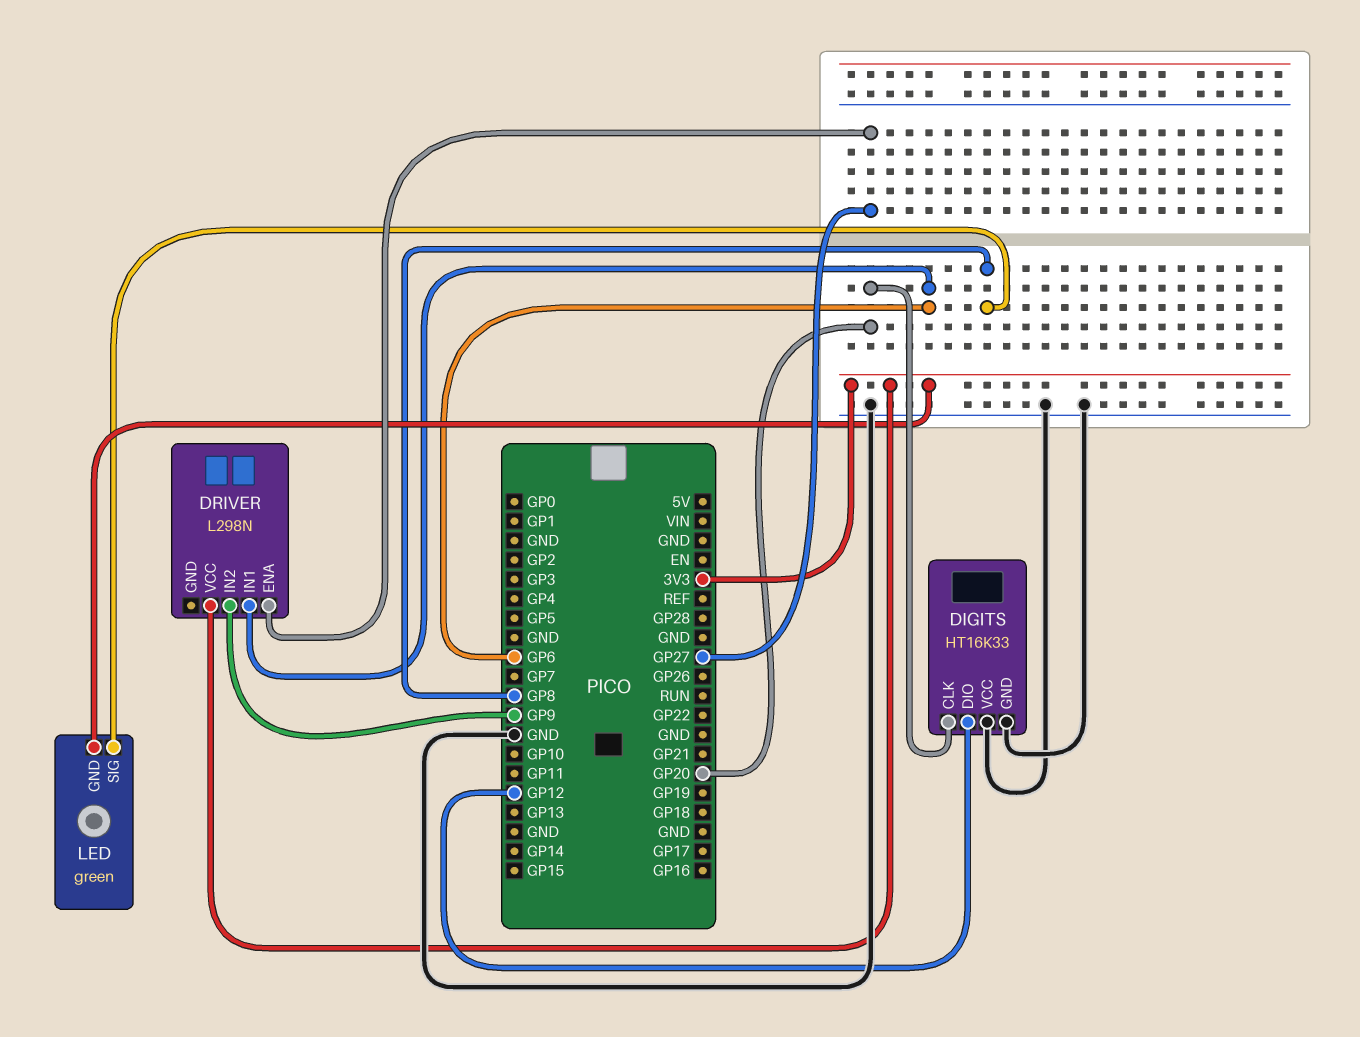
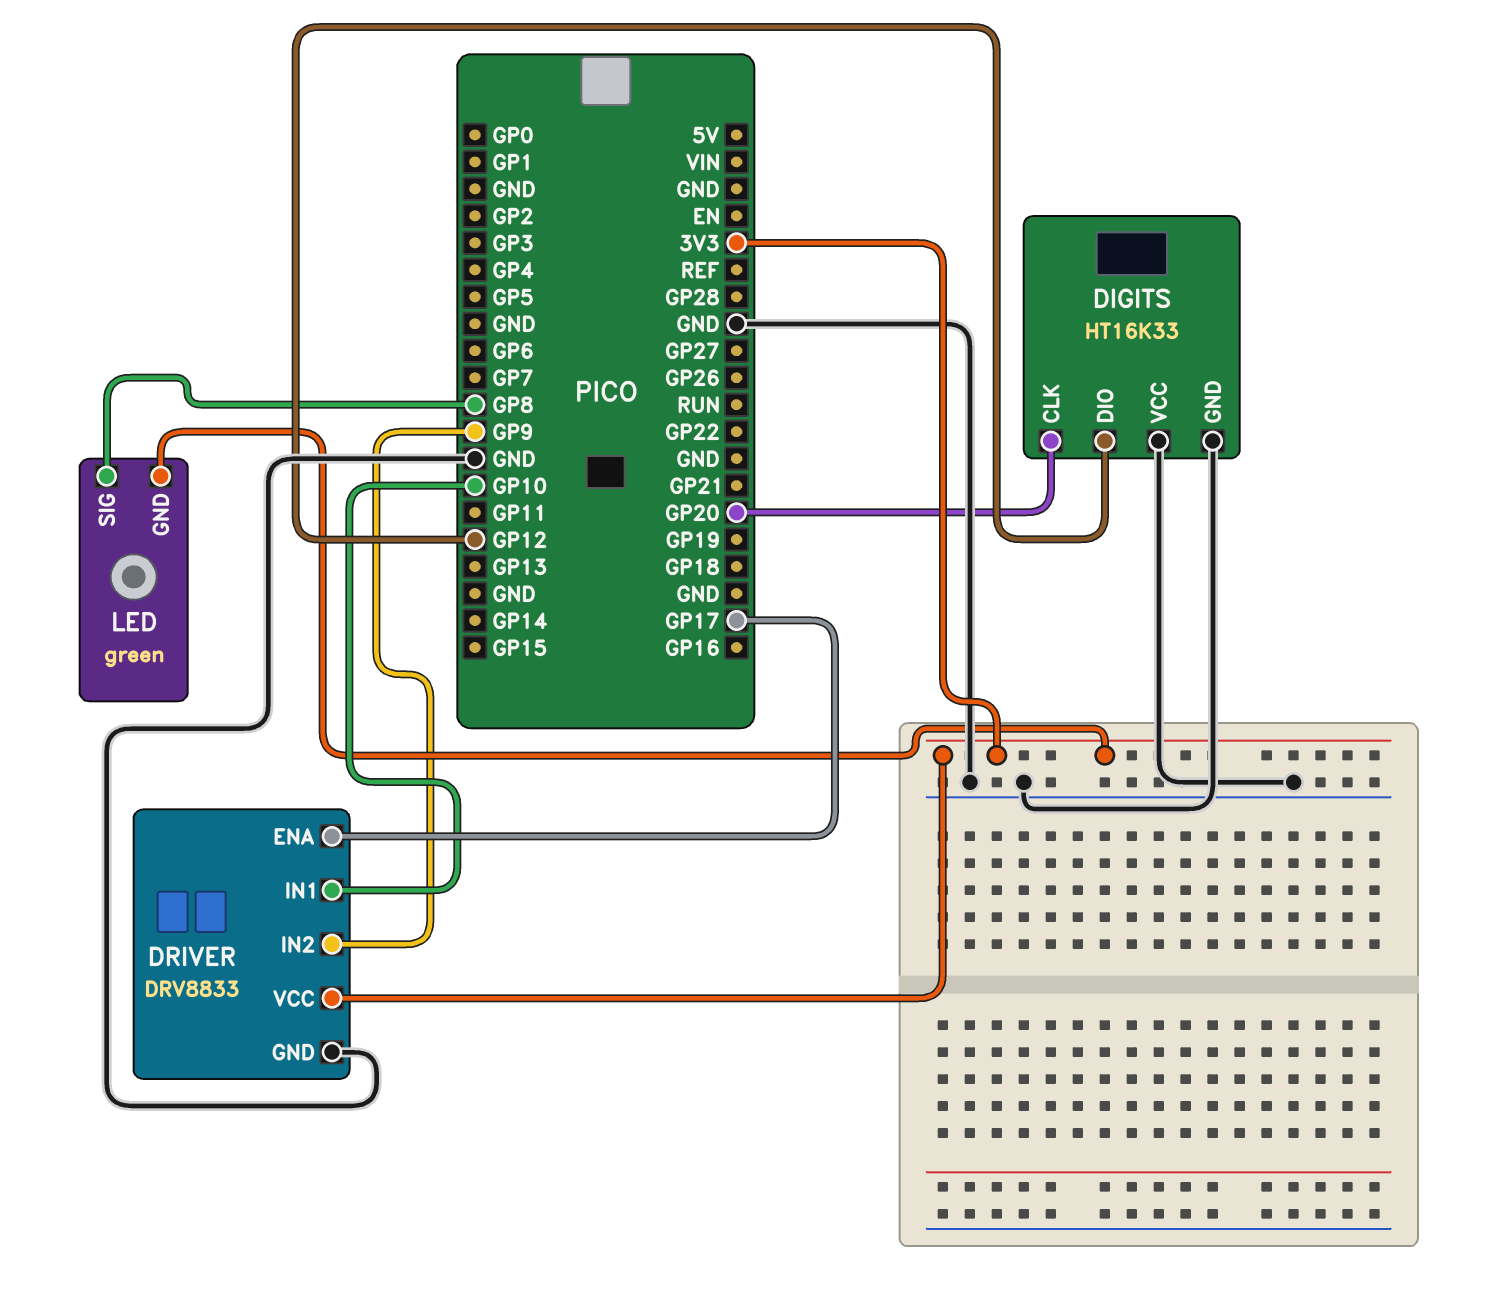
DRIVER: L298N -> DRV8833
DRIVER pin ENA: GP27 -> GP17
DRIVER pin GND: none -> GND
DRIVER pin IN1: GP6 -> GP10

